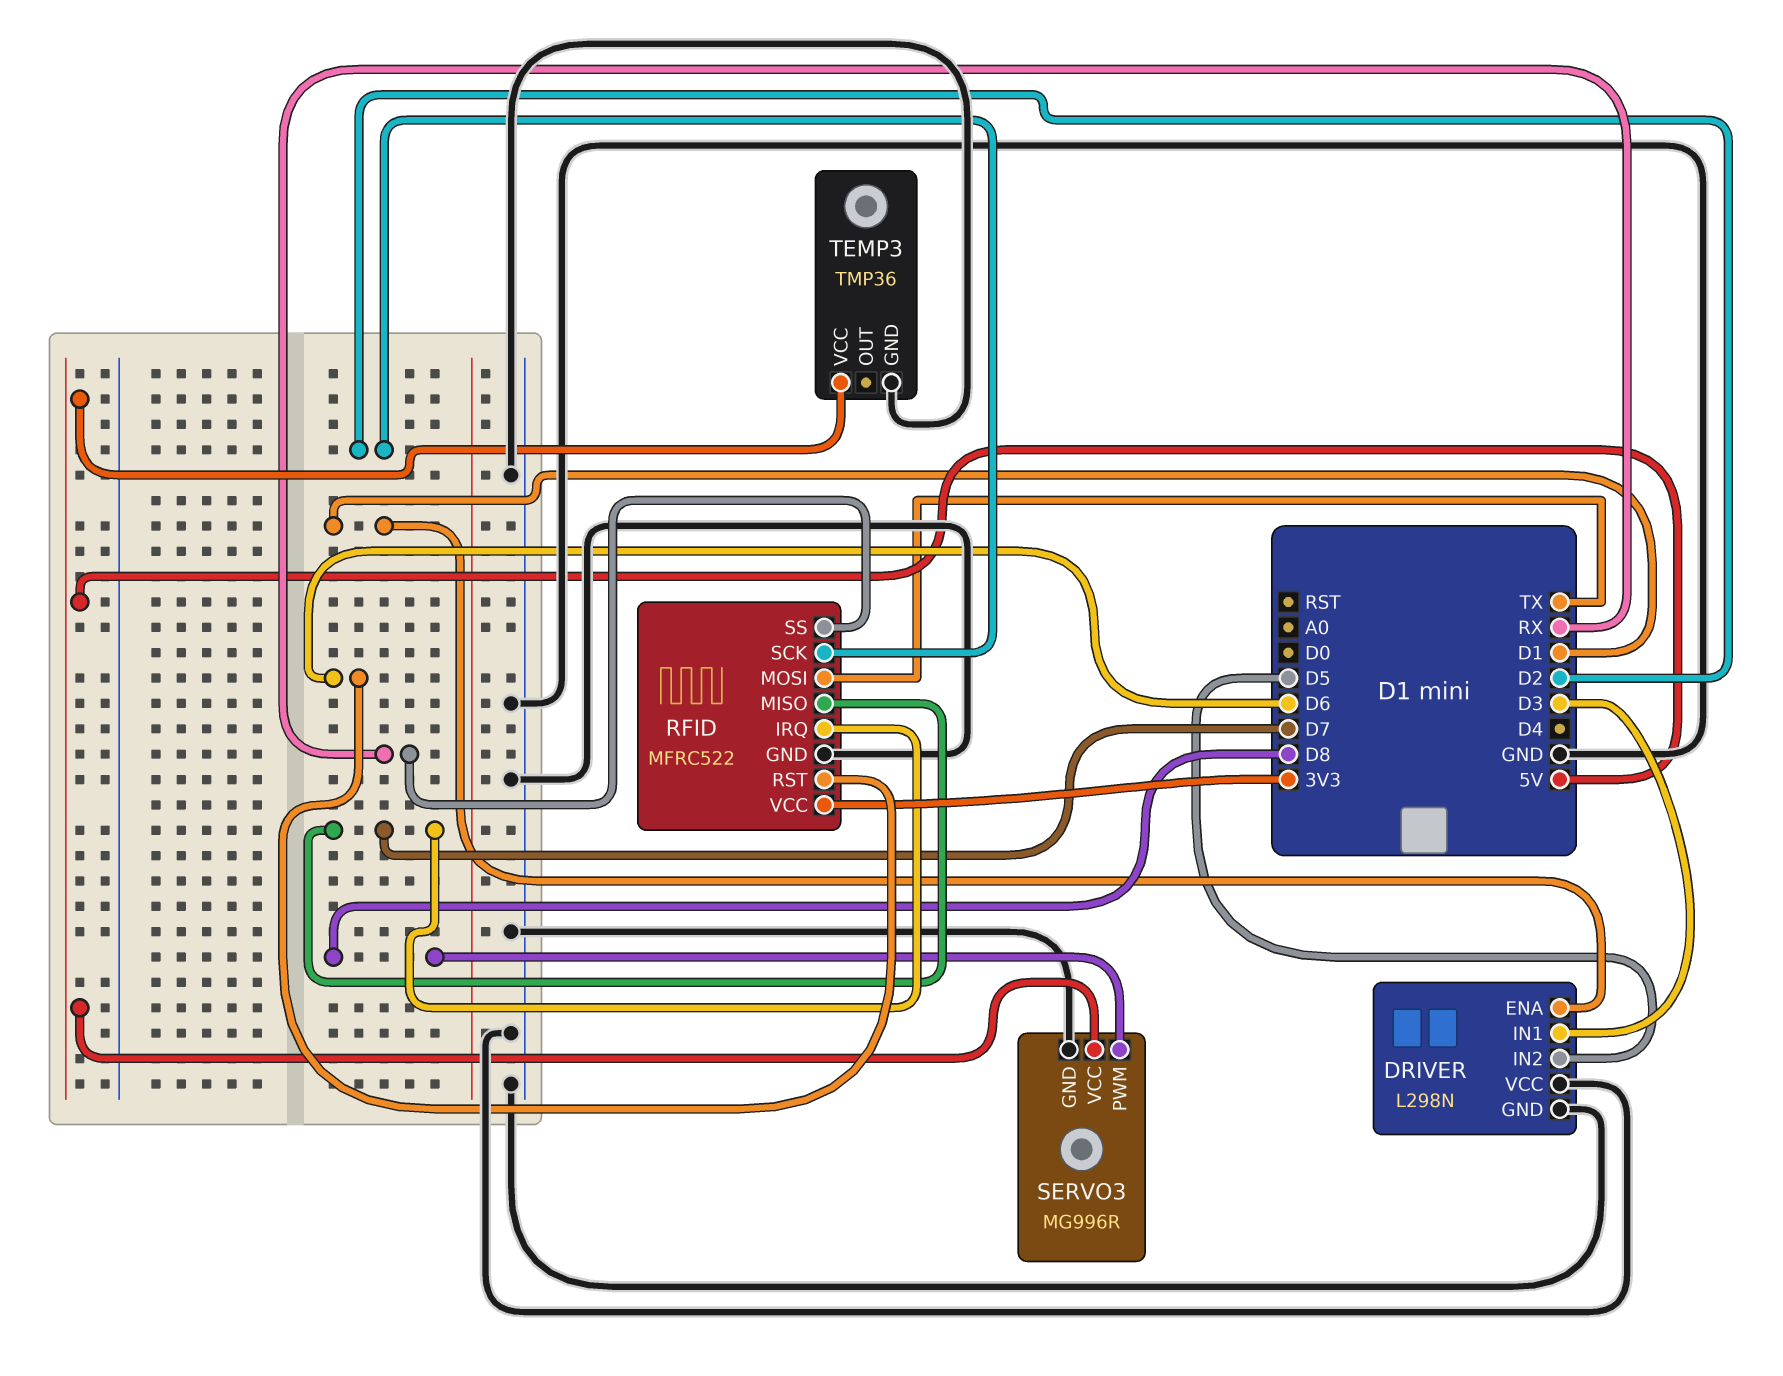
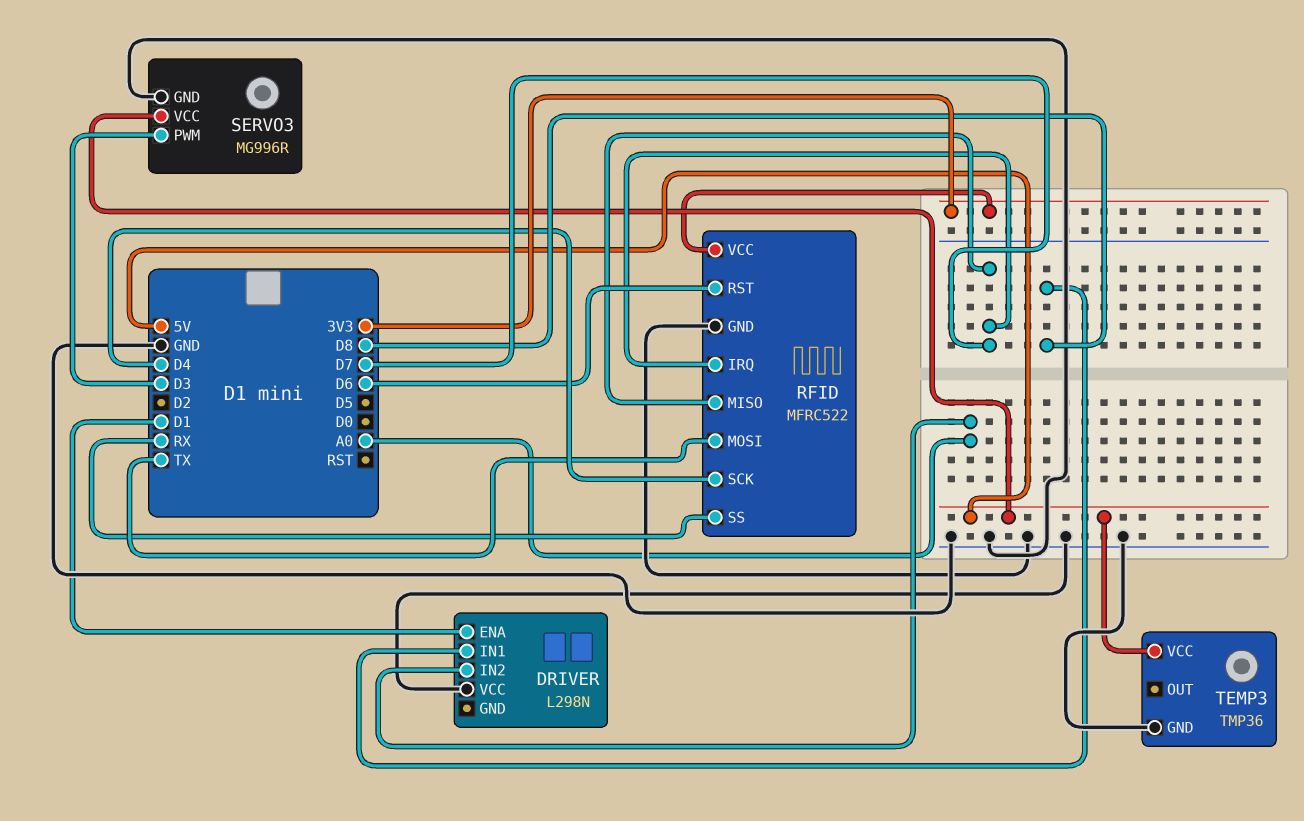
DRIVER pin GND: GND -> none
DRIVER pin IN1: D3 -> D8
DRIVER pin IN2: D5 -> A0
RFID pin SCK: D2 -> D4
SERVO3 pin PWM: D8 -> D3

